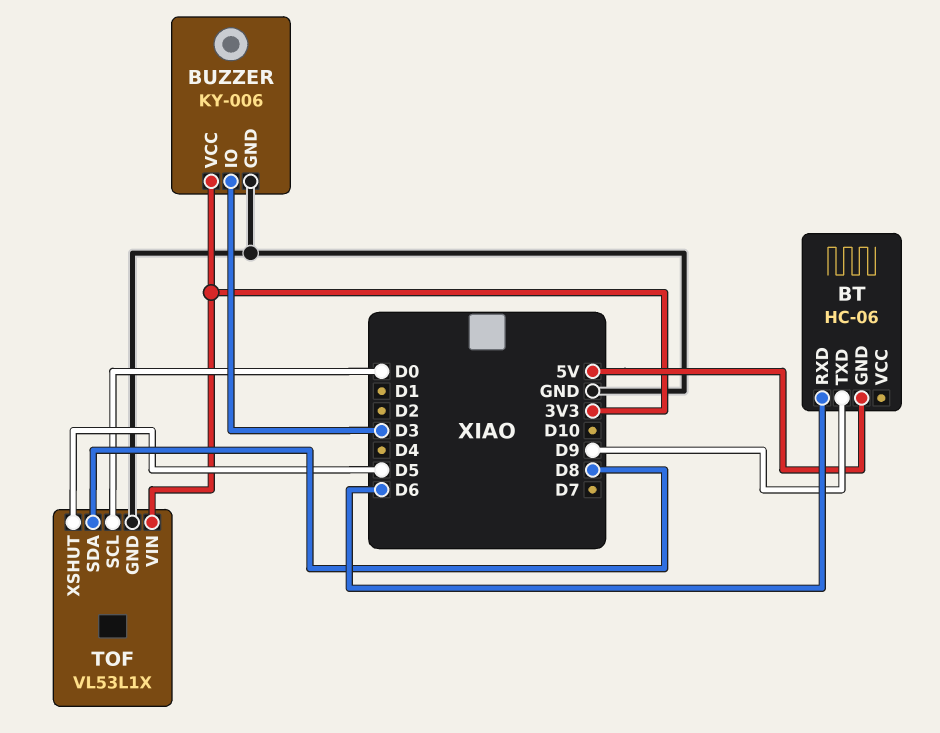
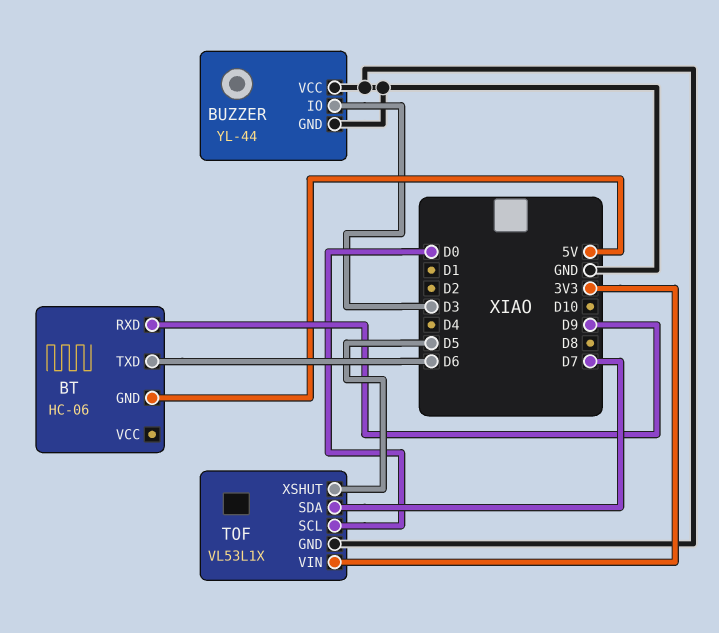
BT pin RXD: D6 -> D9
BT pin TXD: D9 -> D6
BUZZER: KY-006 -> YL-44
BUZZER pin VCC: 3V3 -> GND
TOF pin SDA: D8 -> D7

